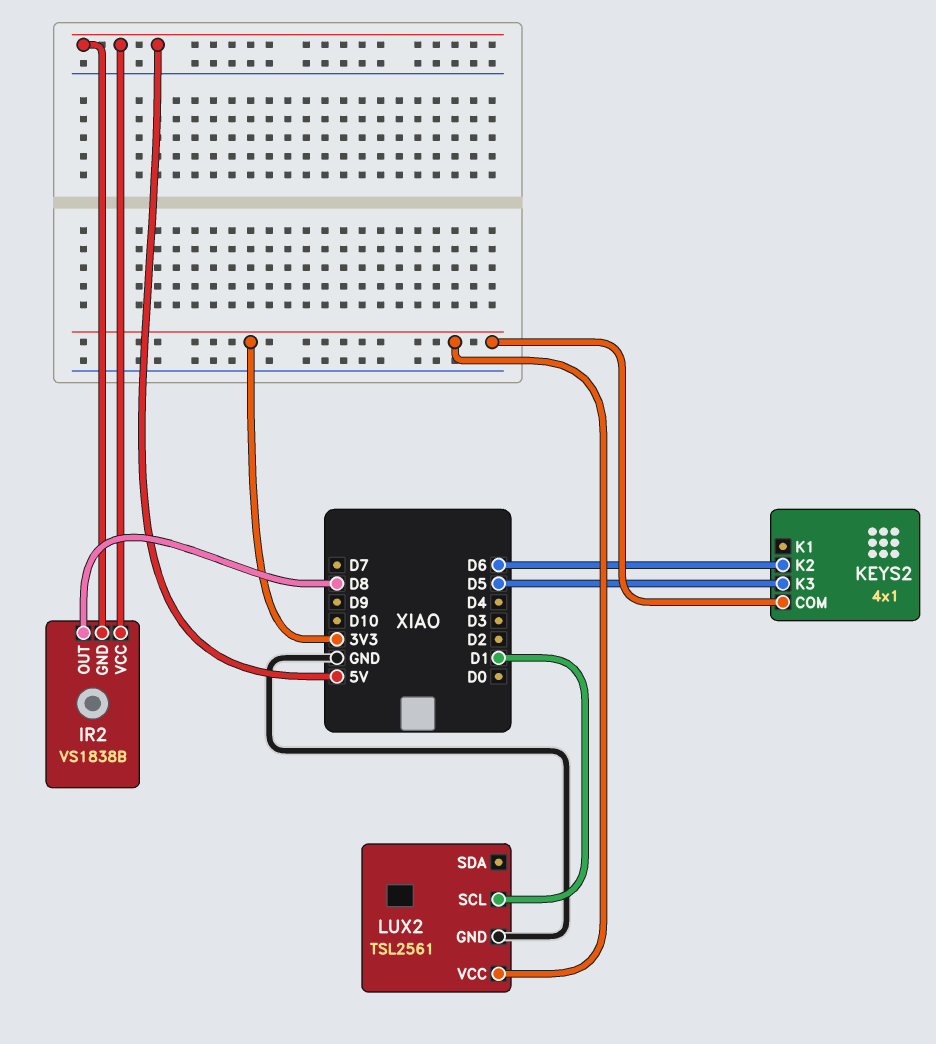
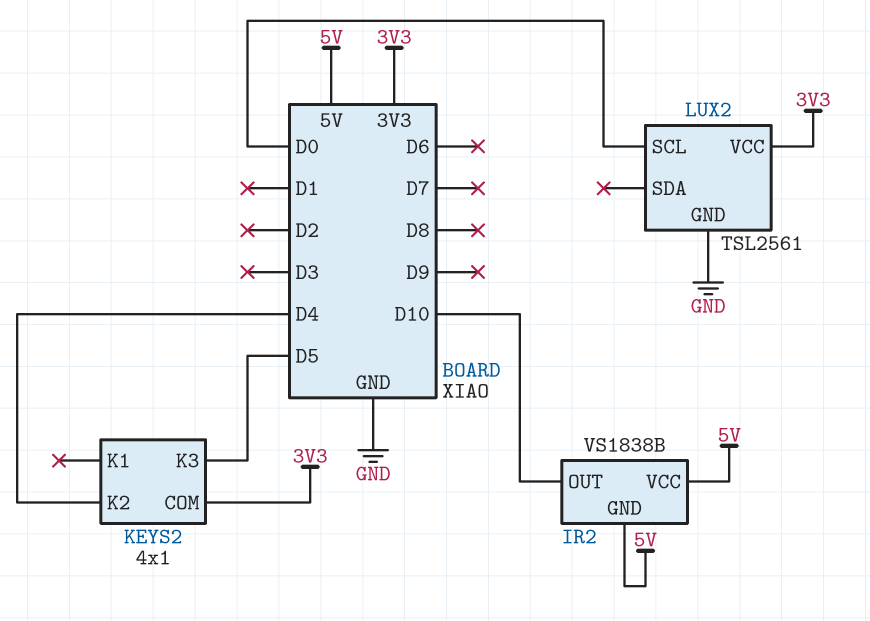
IR2 pin OUT: D8 -> D10
KEYS2 pin K2: D6 -> D4
LUX2 pin SCL: D1 -> D0

